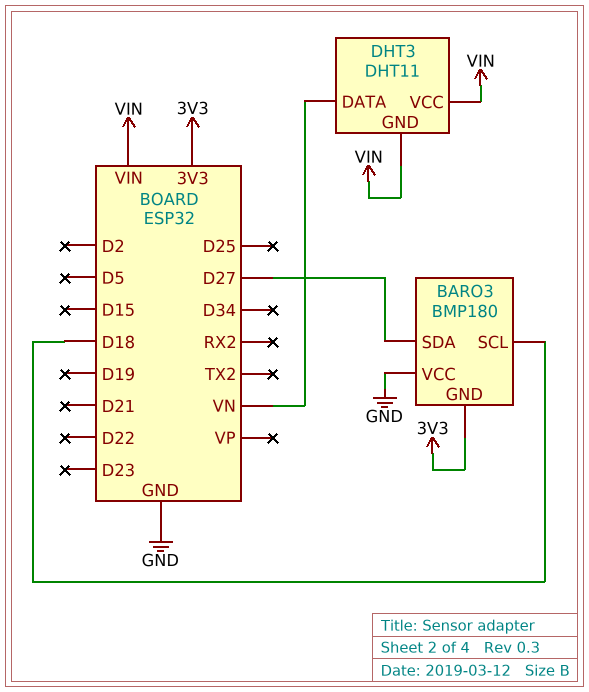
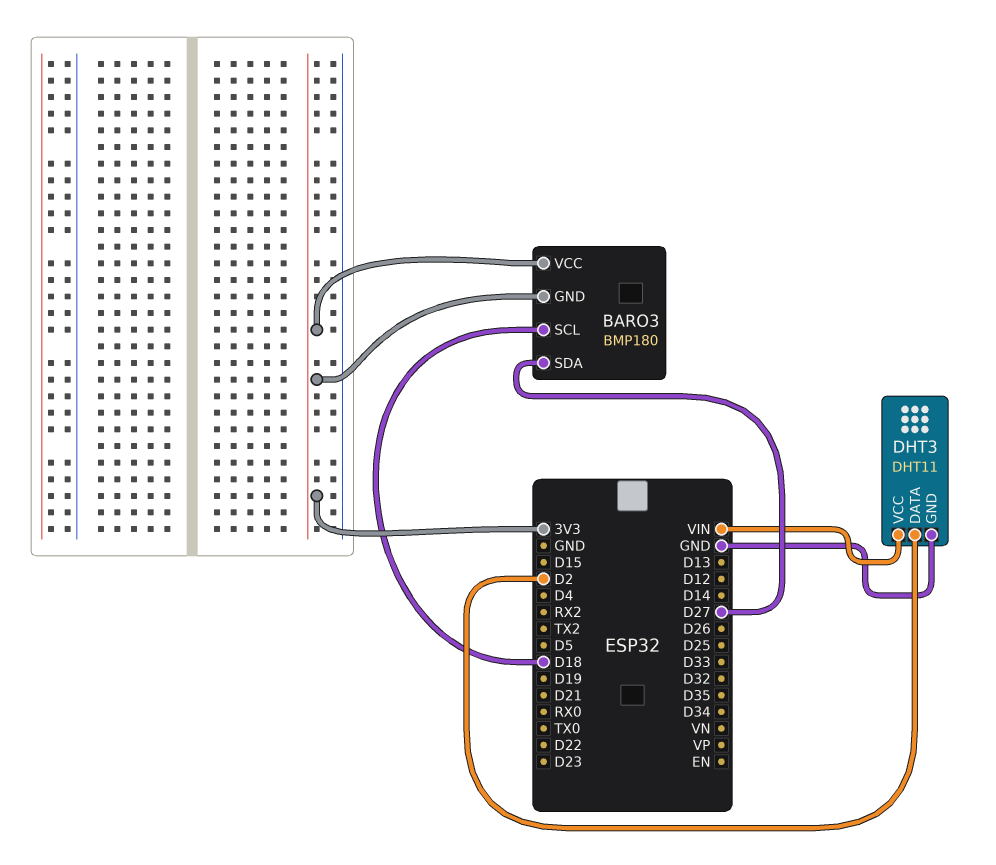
BARO3 pin VCC: GND -> 3V3
DHT3 pin DATA: VN -> D2
DHT3 pin GND: VIN -> GND

